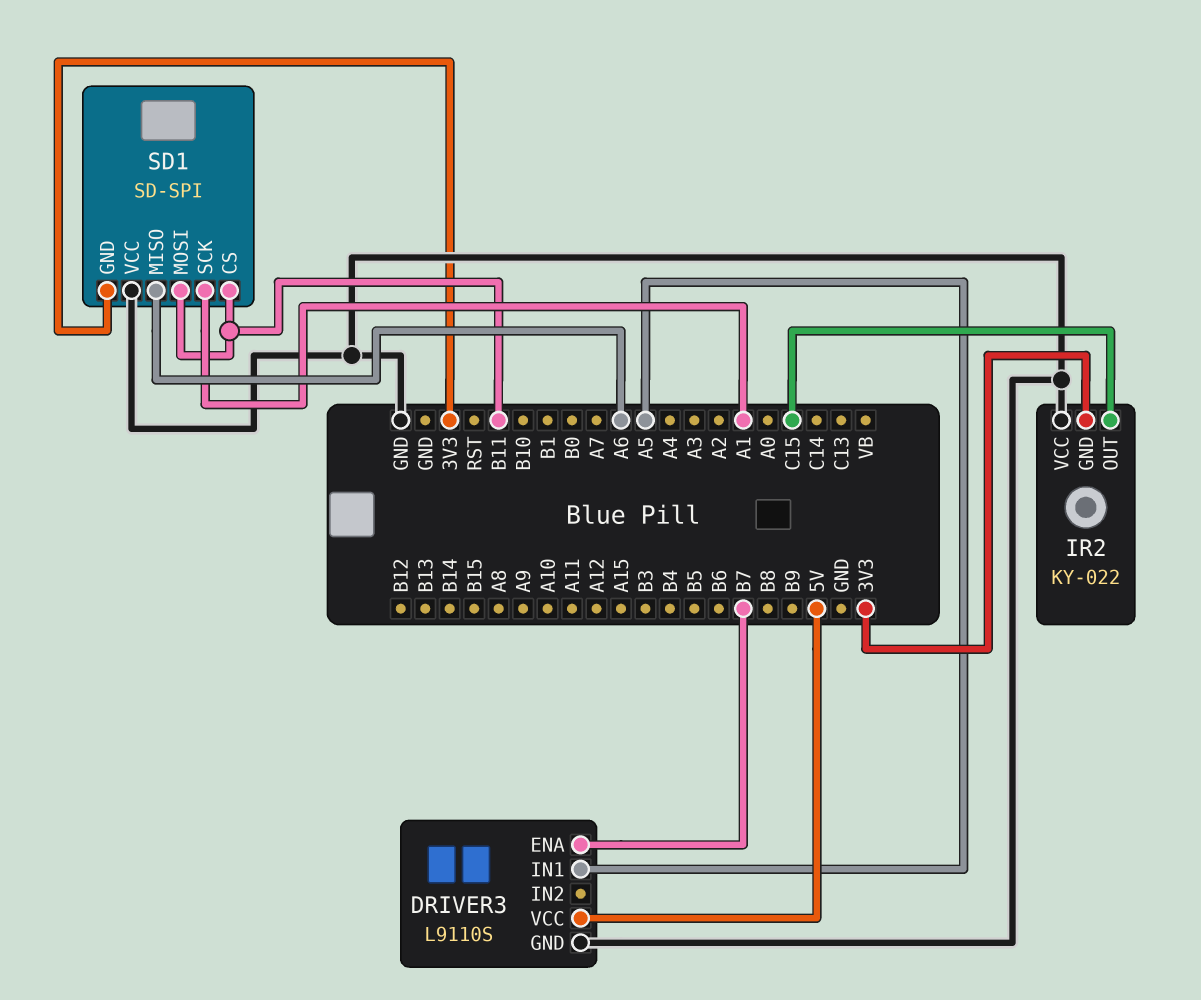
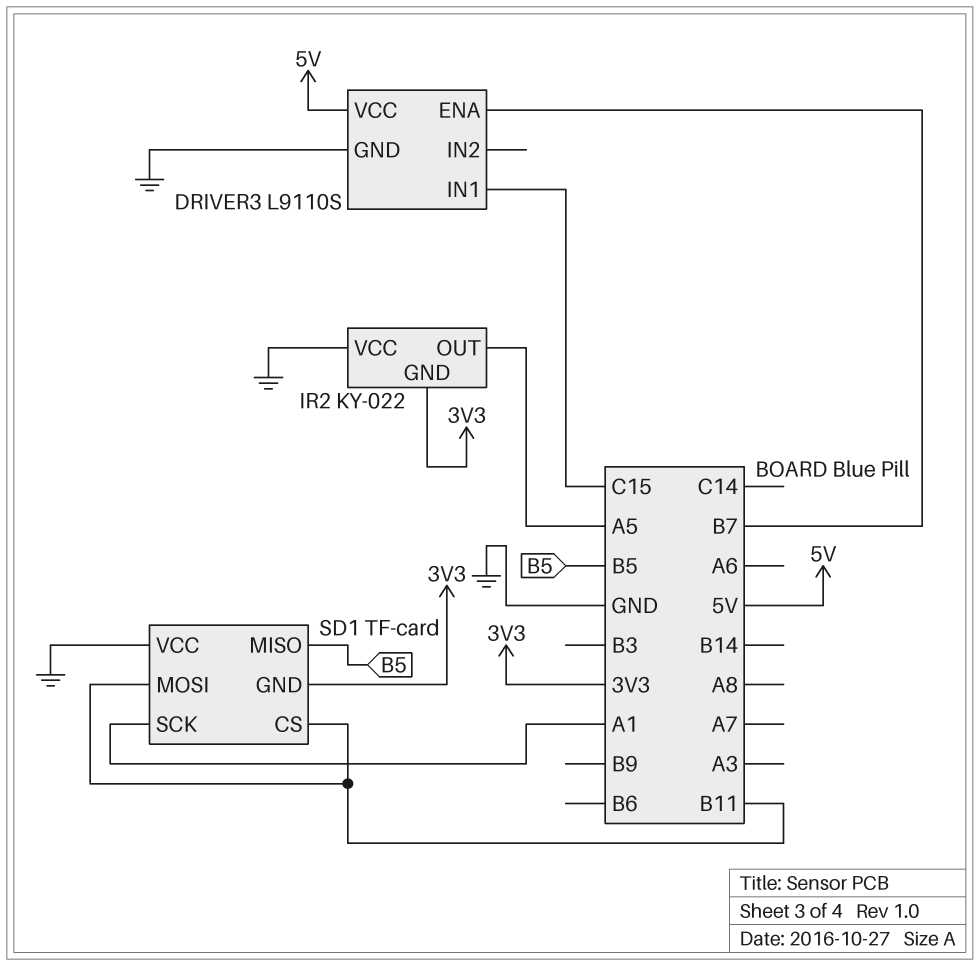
DRIVER3 pin IN1: A5 -> C15
IR2 pin OUT: C15 -> A5
SD1: SD-SPI -> TF-card
SD1 pin MISO: A6 -> B5

